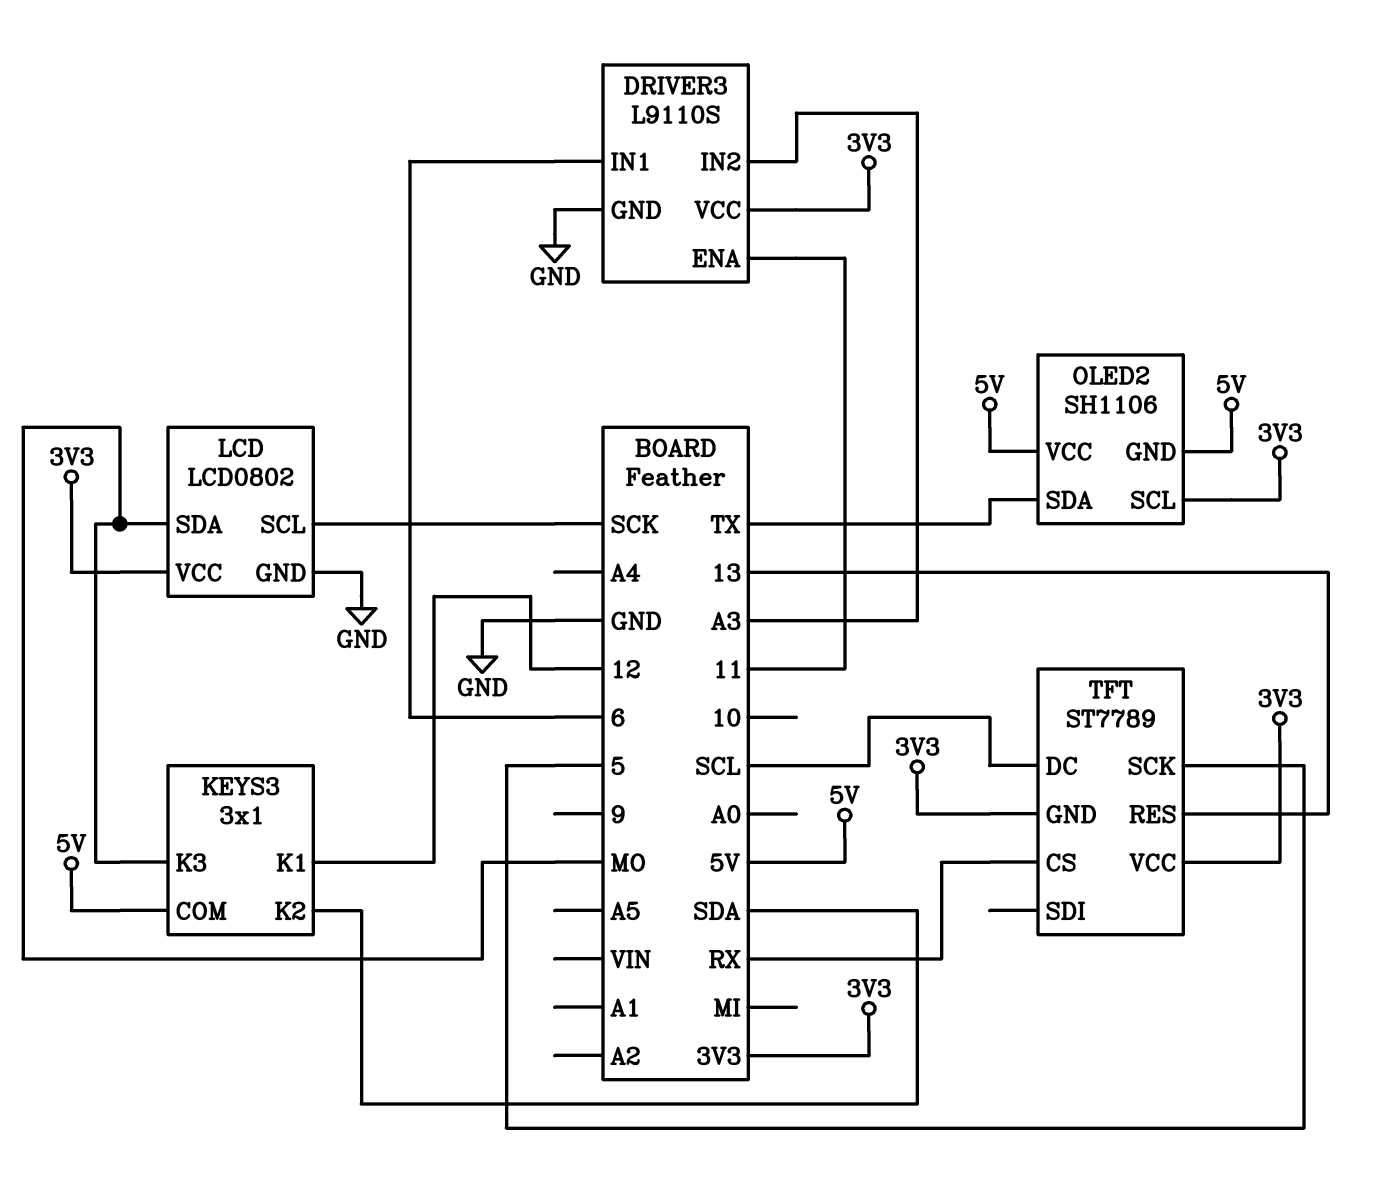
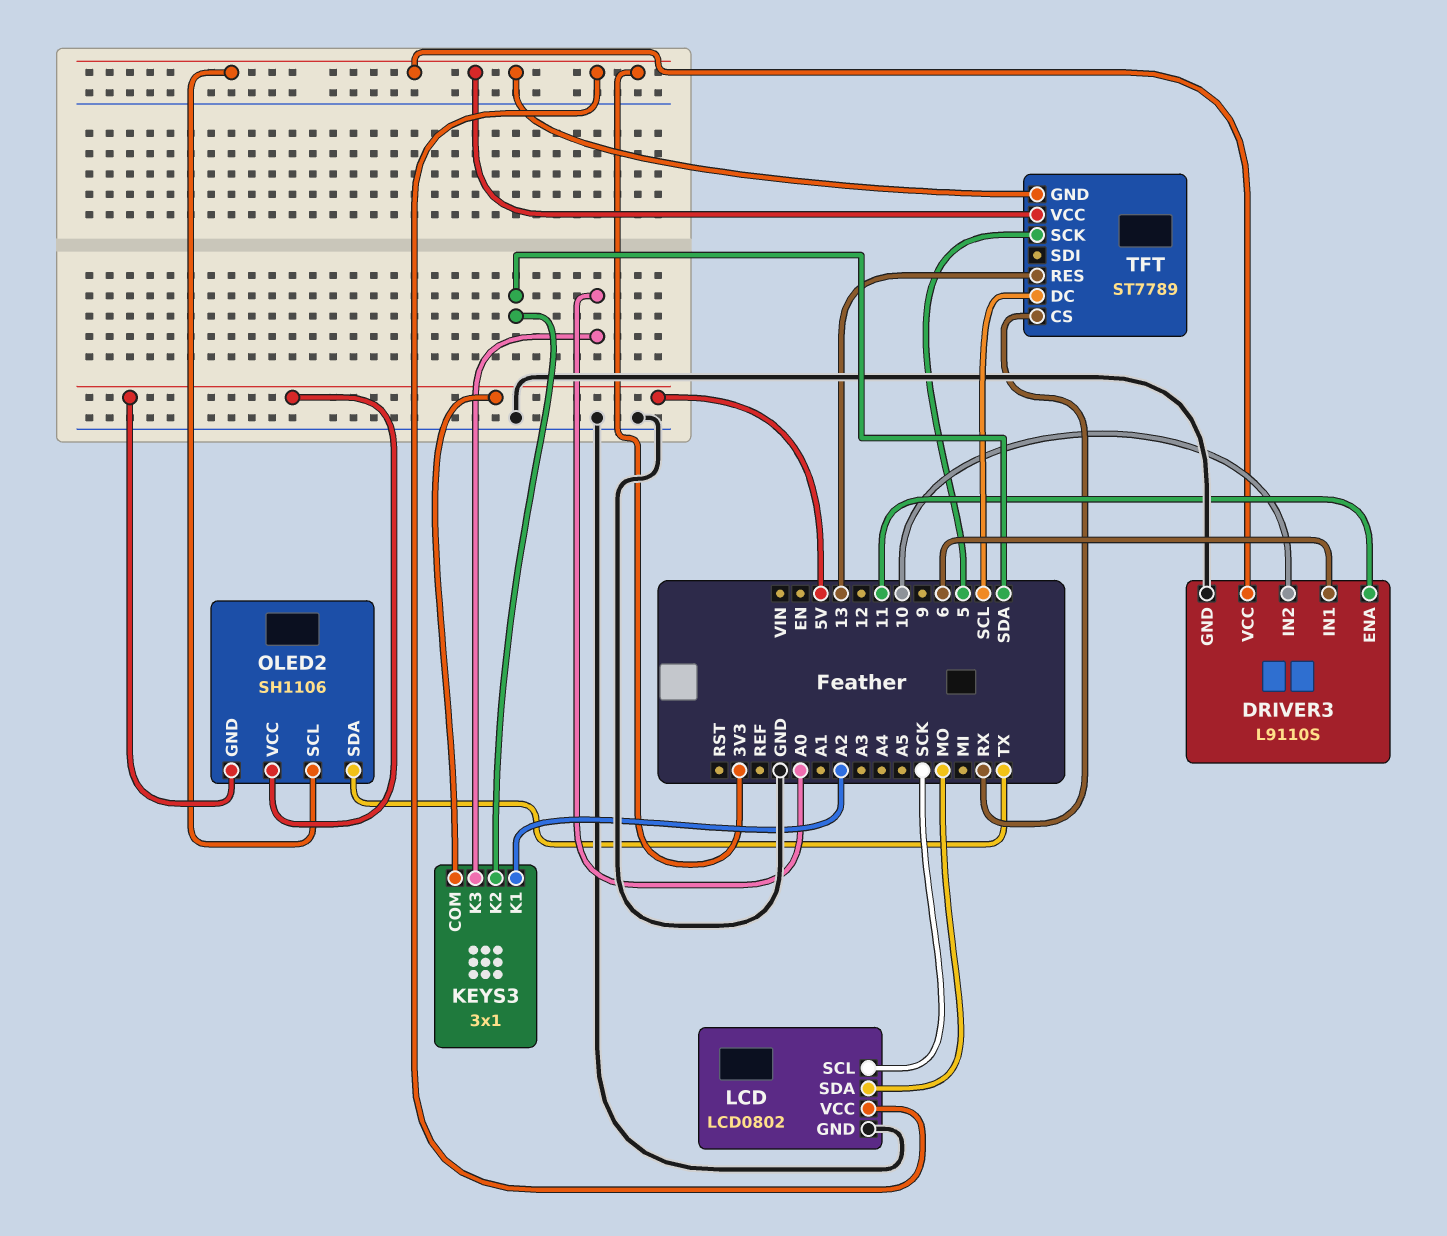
DRIVER3 pin IN2: A3 -> 10
KEYS3 pin K1: 12 -> A2
KEYS3 pin K3: MO -> A0

